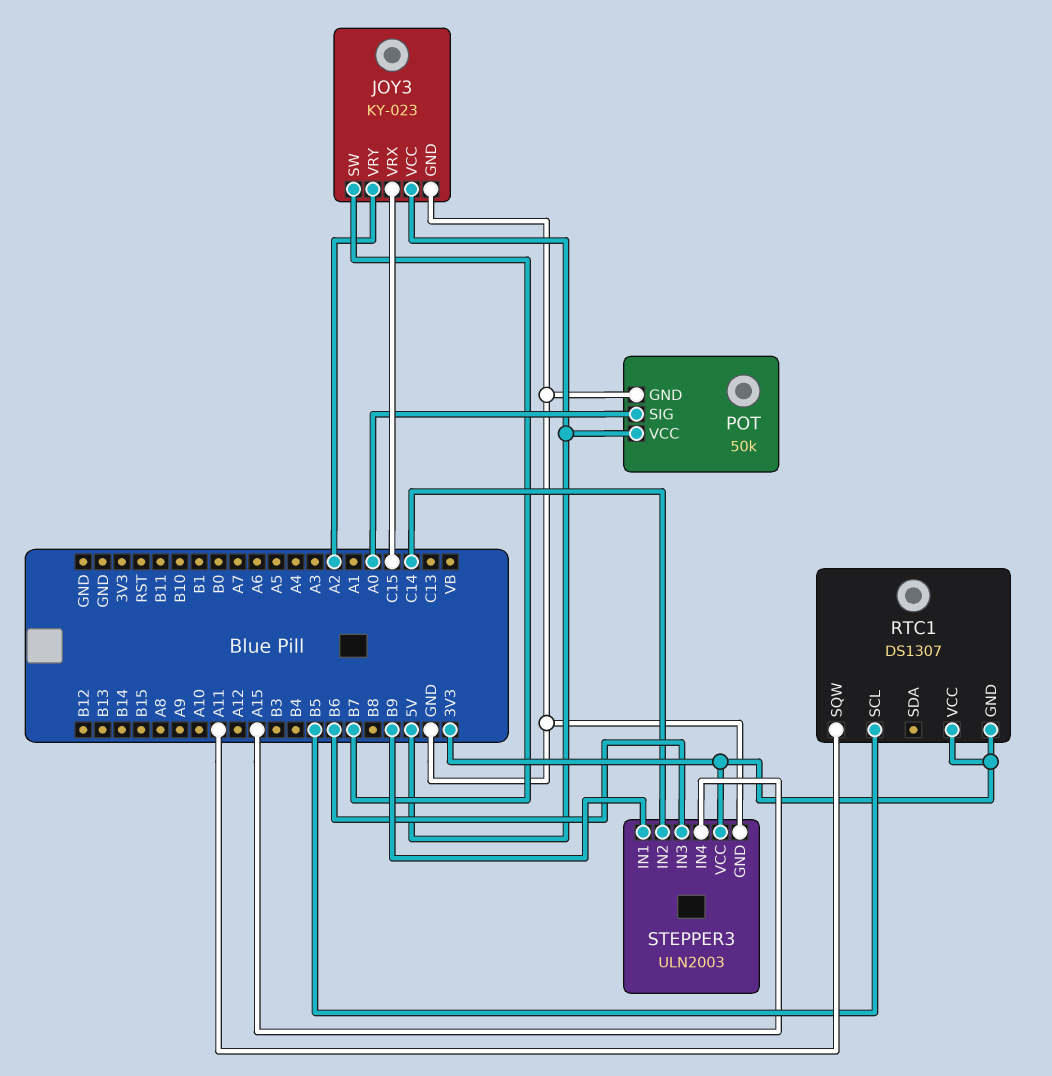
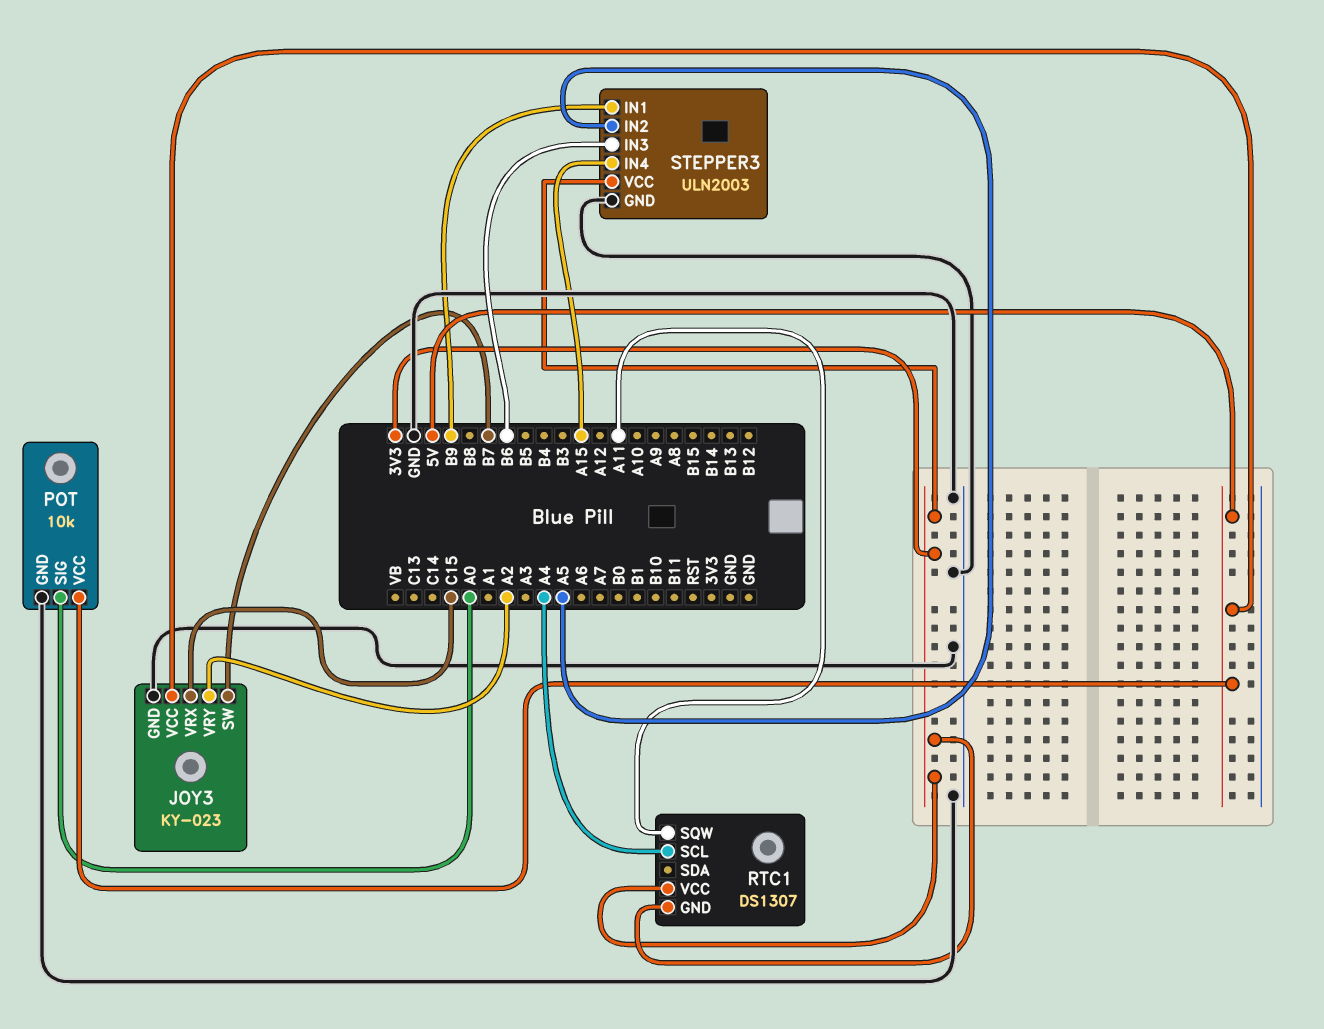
POT: 50k -> 10k
RTC1 pin SCL: B5 -> A4
STEPPER3 pin IN2: C14 -> A5

